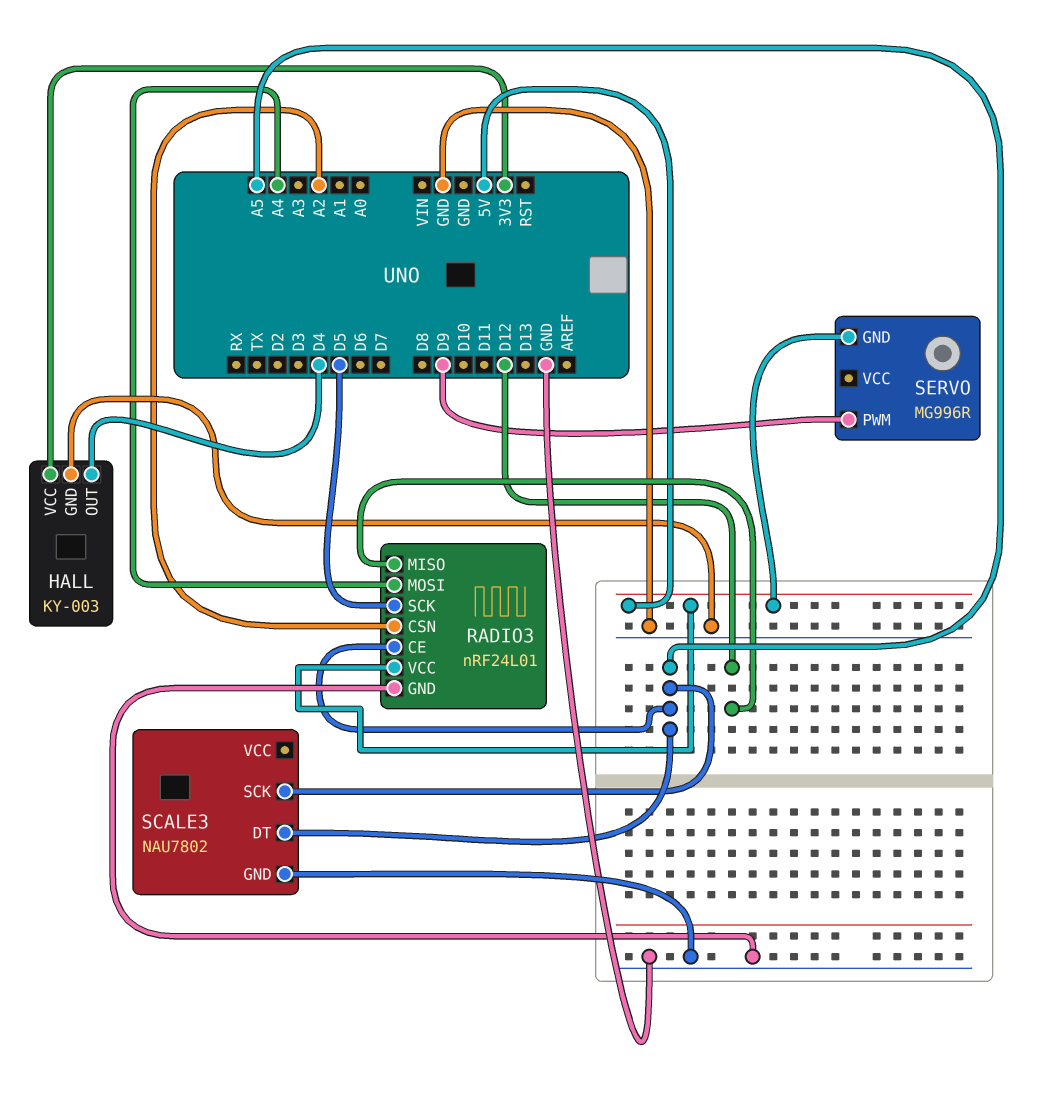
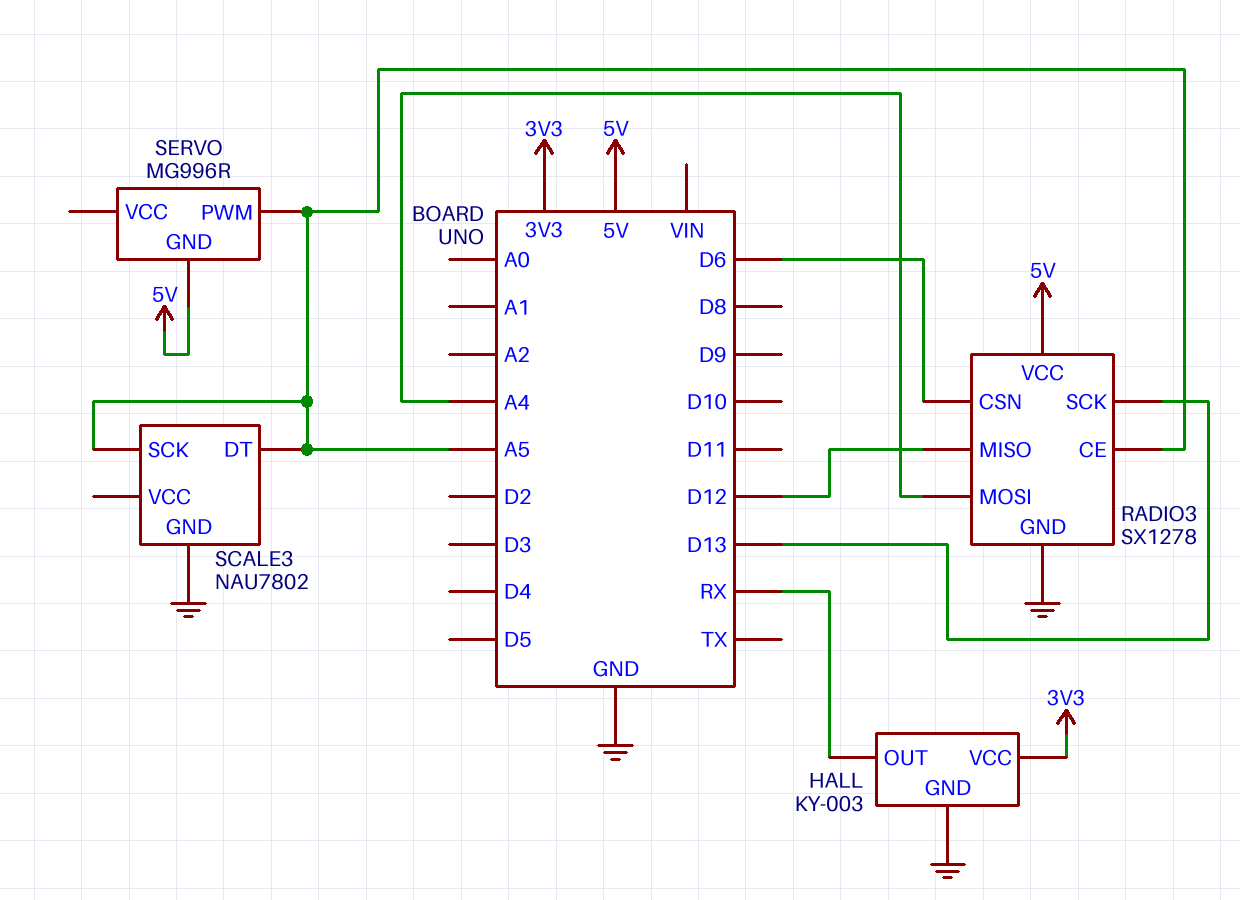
HALL pin OUT: D4 -> RX
RADIO3: nRF24L01 -> SX1278
RADIO3 pin CSN: A2 -> D6
RADIO3 pin SCK: D5 -> D13
SERVO pin PWM: D9 -> A5

